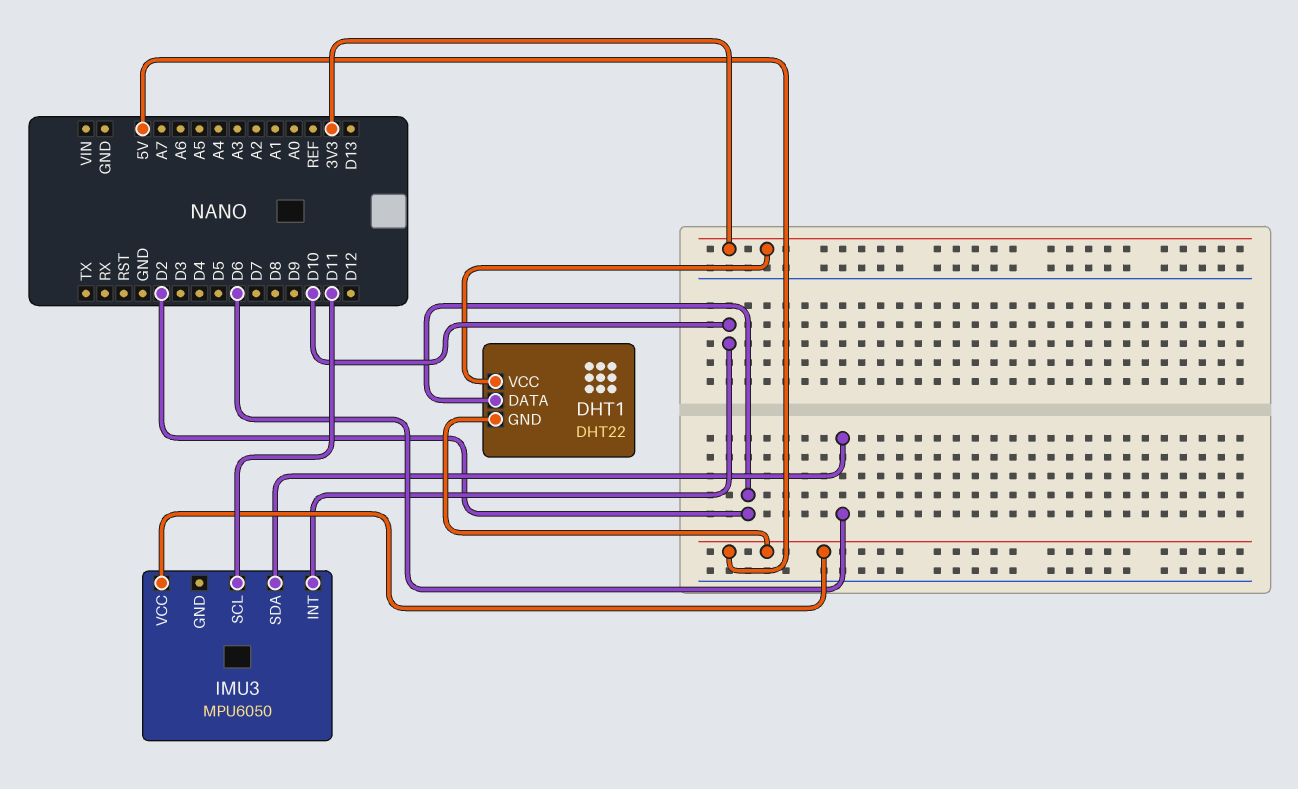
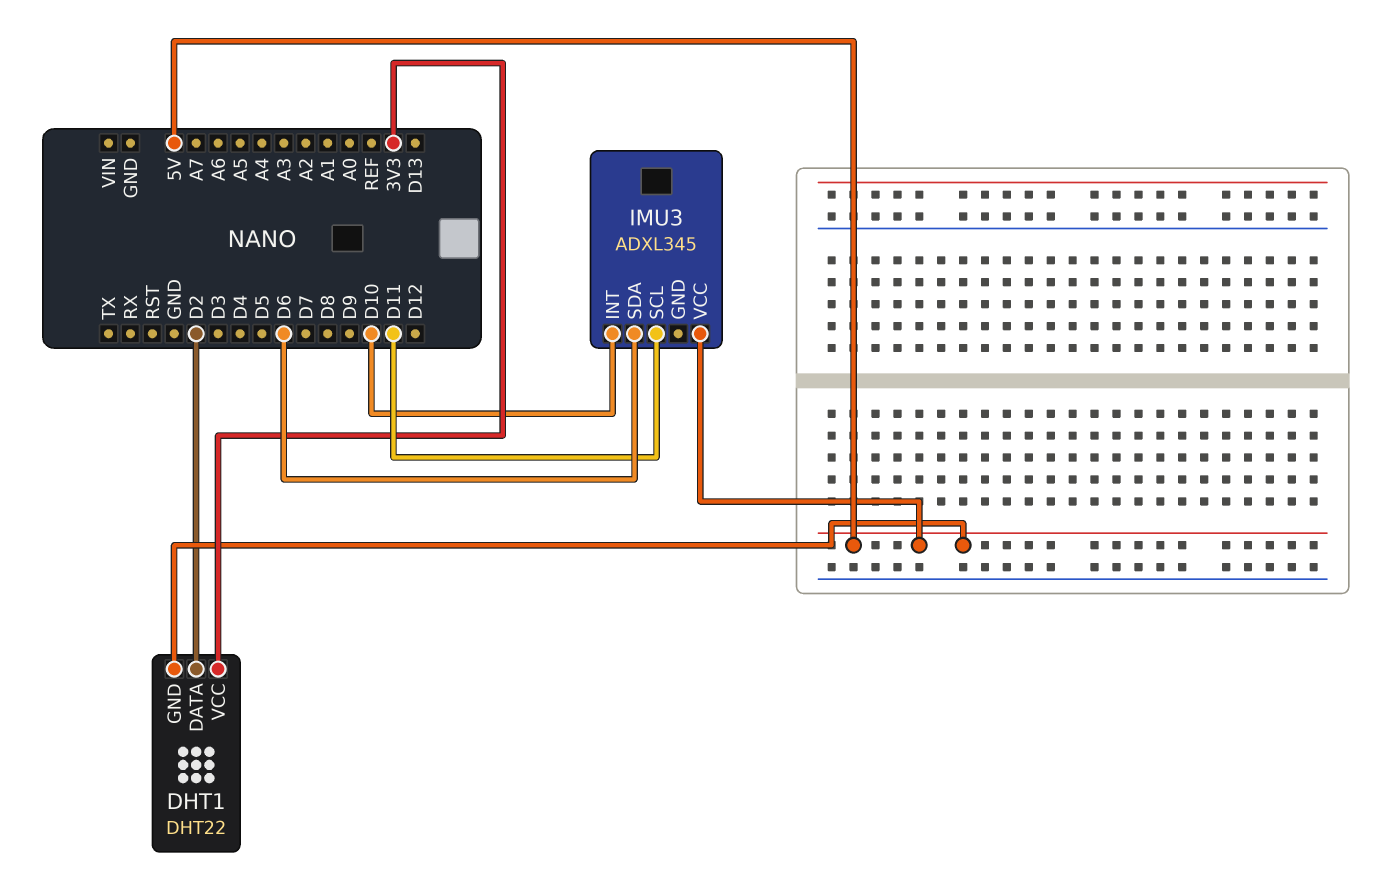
IMU3: MPU6050 -> ADXL345

